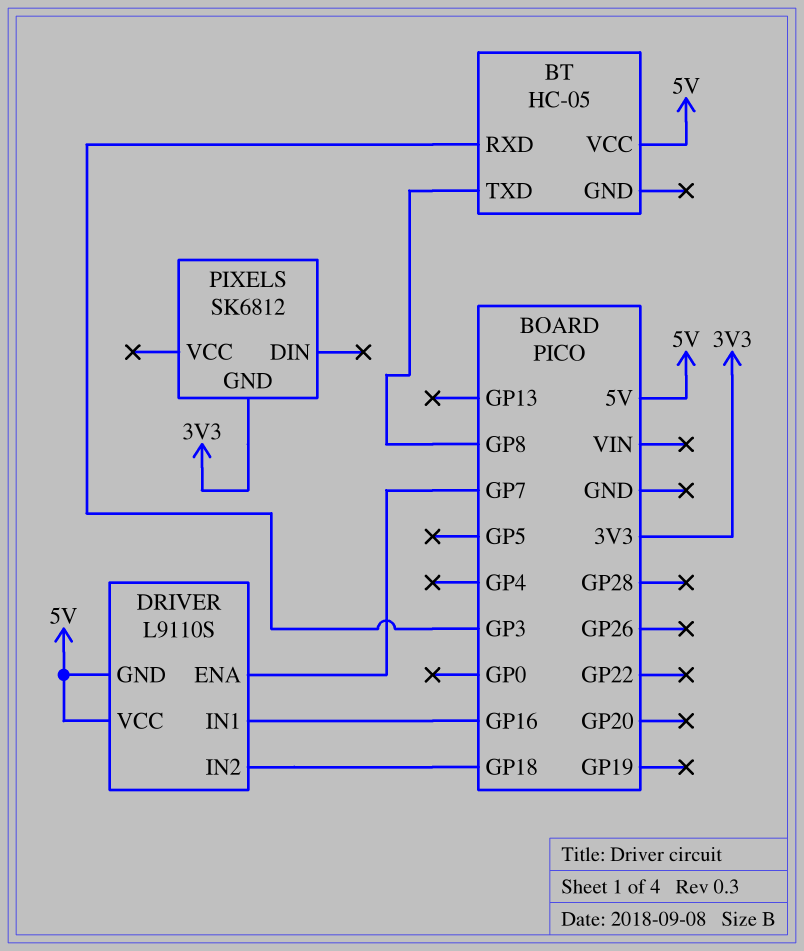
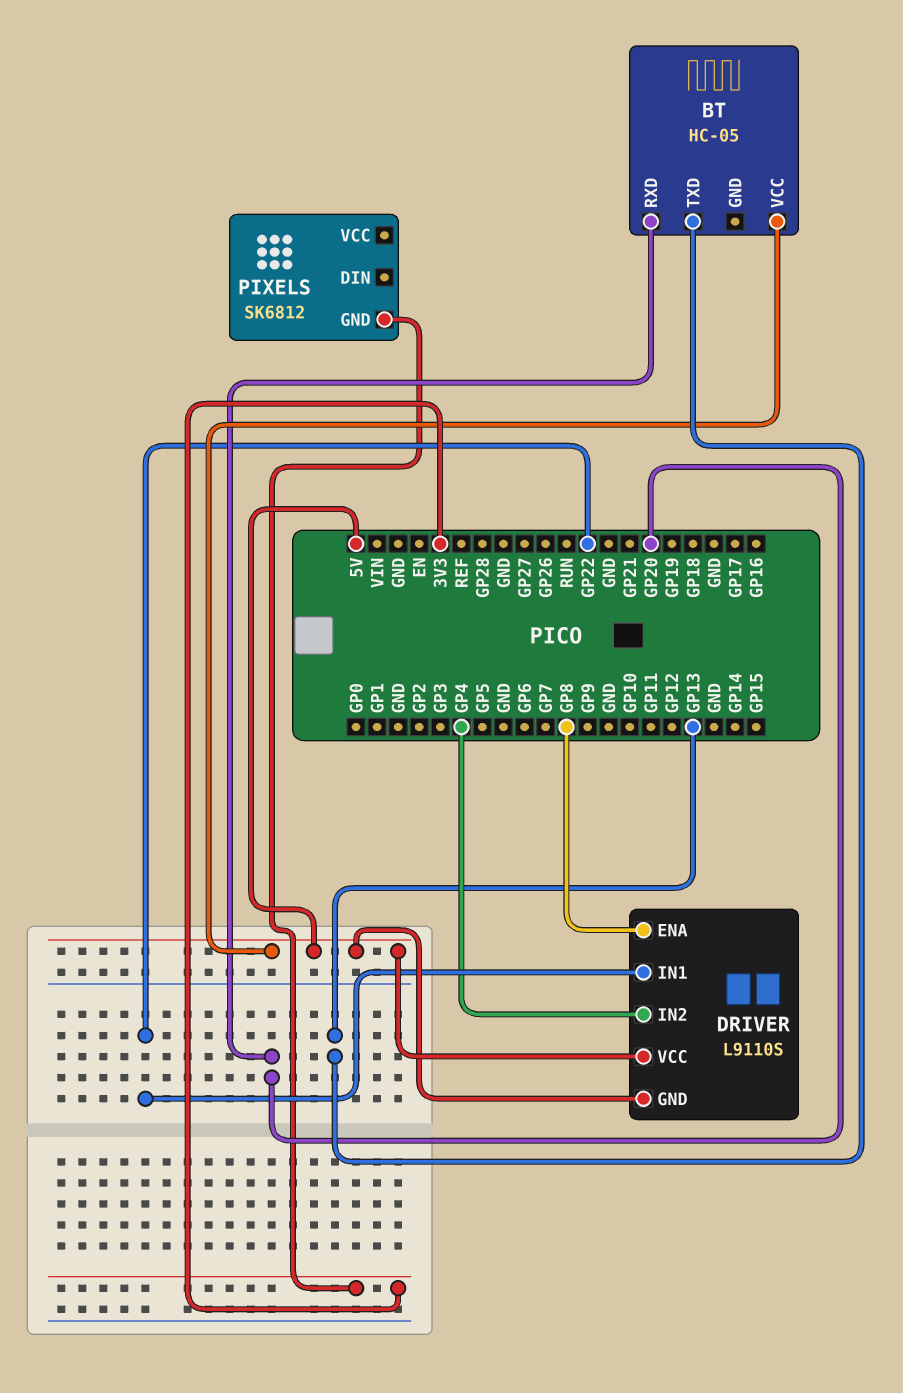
BT pin RXD: GP3 -> GP20
BT pin TXD: GP8 -> GP13
DRIVER pin ENA: GP7 -> GP8
DRIVER pin IN1: GP16 -> GP22
DRIVER pin IN2: GP18 -> GP4

